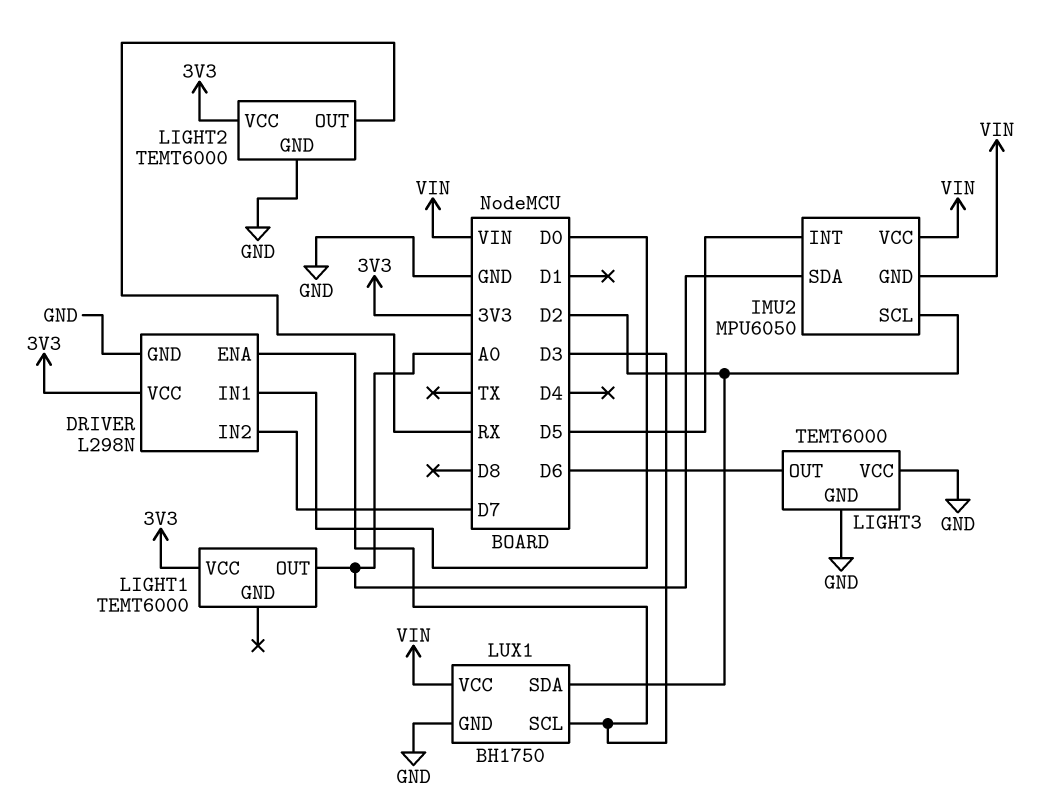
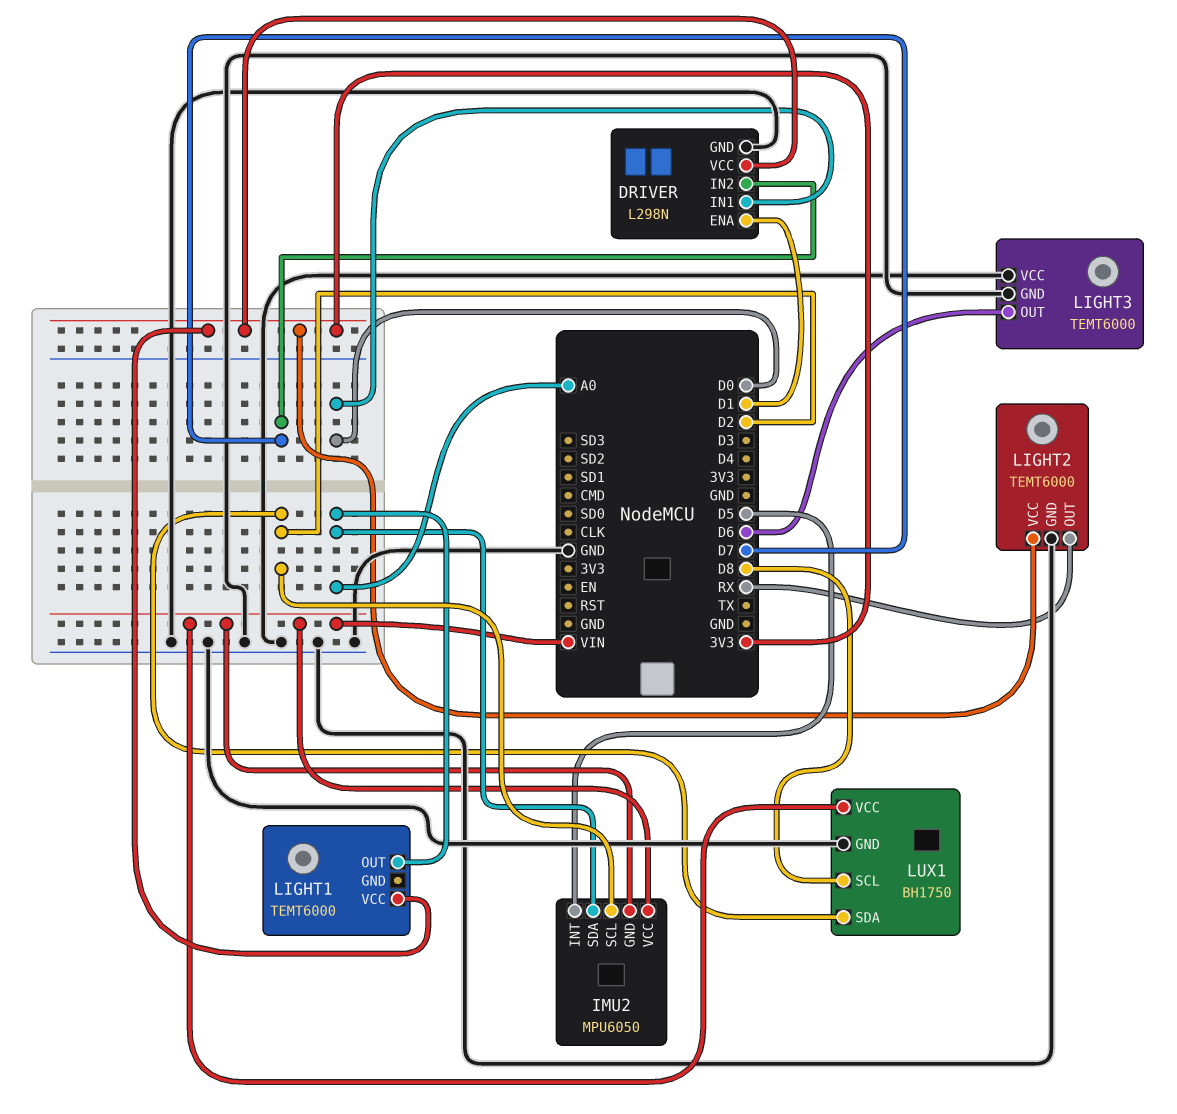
DRIVER pin ENA: D3 -> D1
LUX1 pin SCL: D3 -> D8

